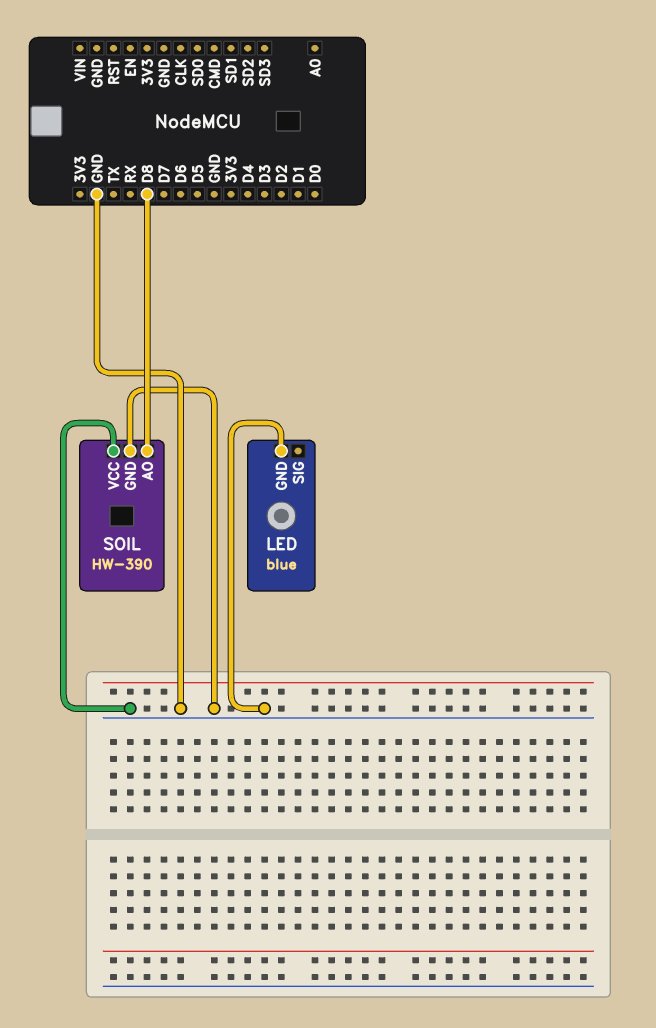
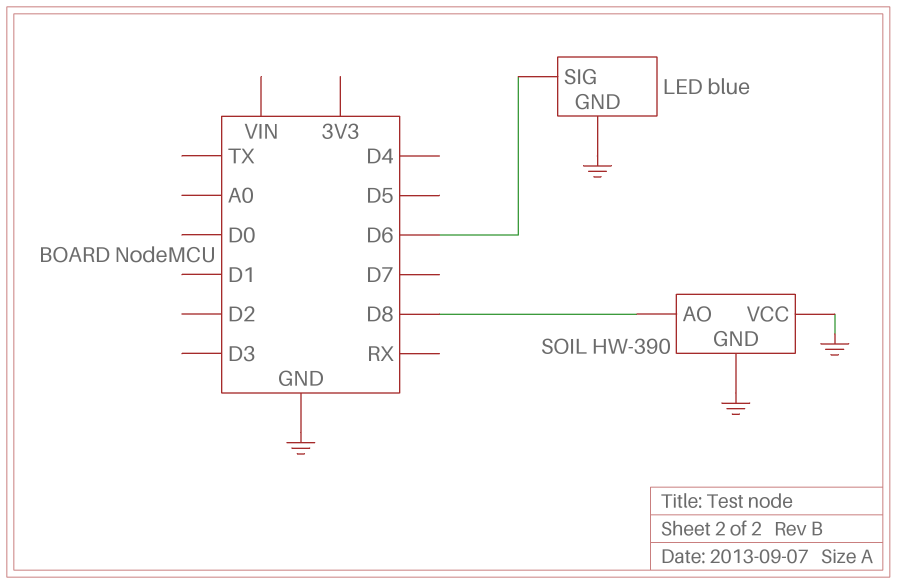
LED pin SIG: none -> D6

